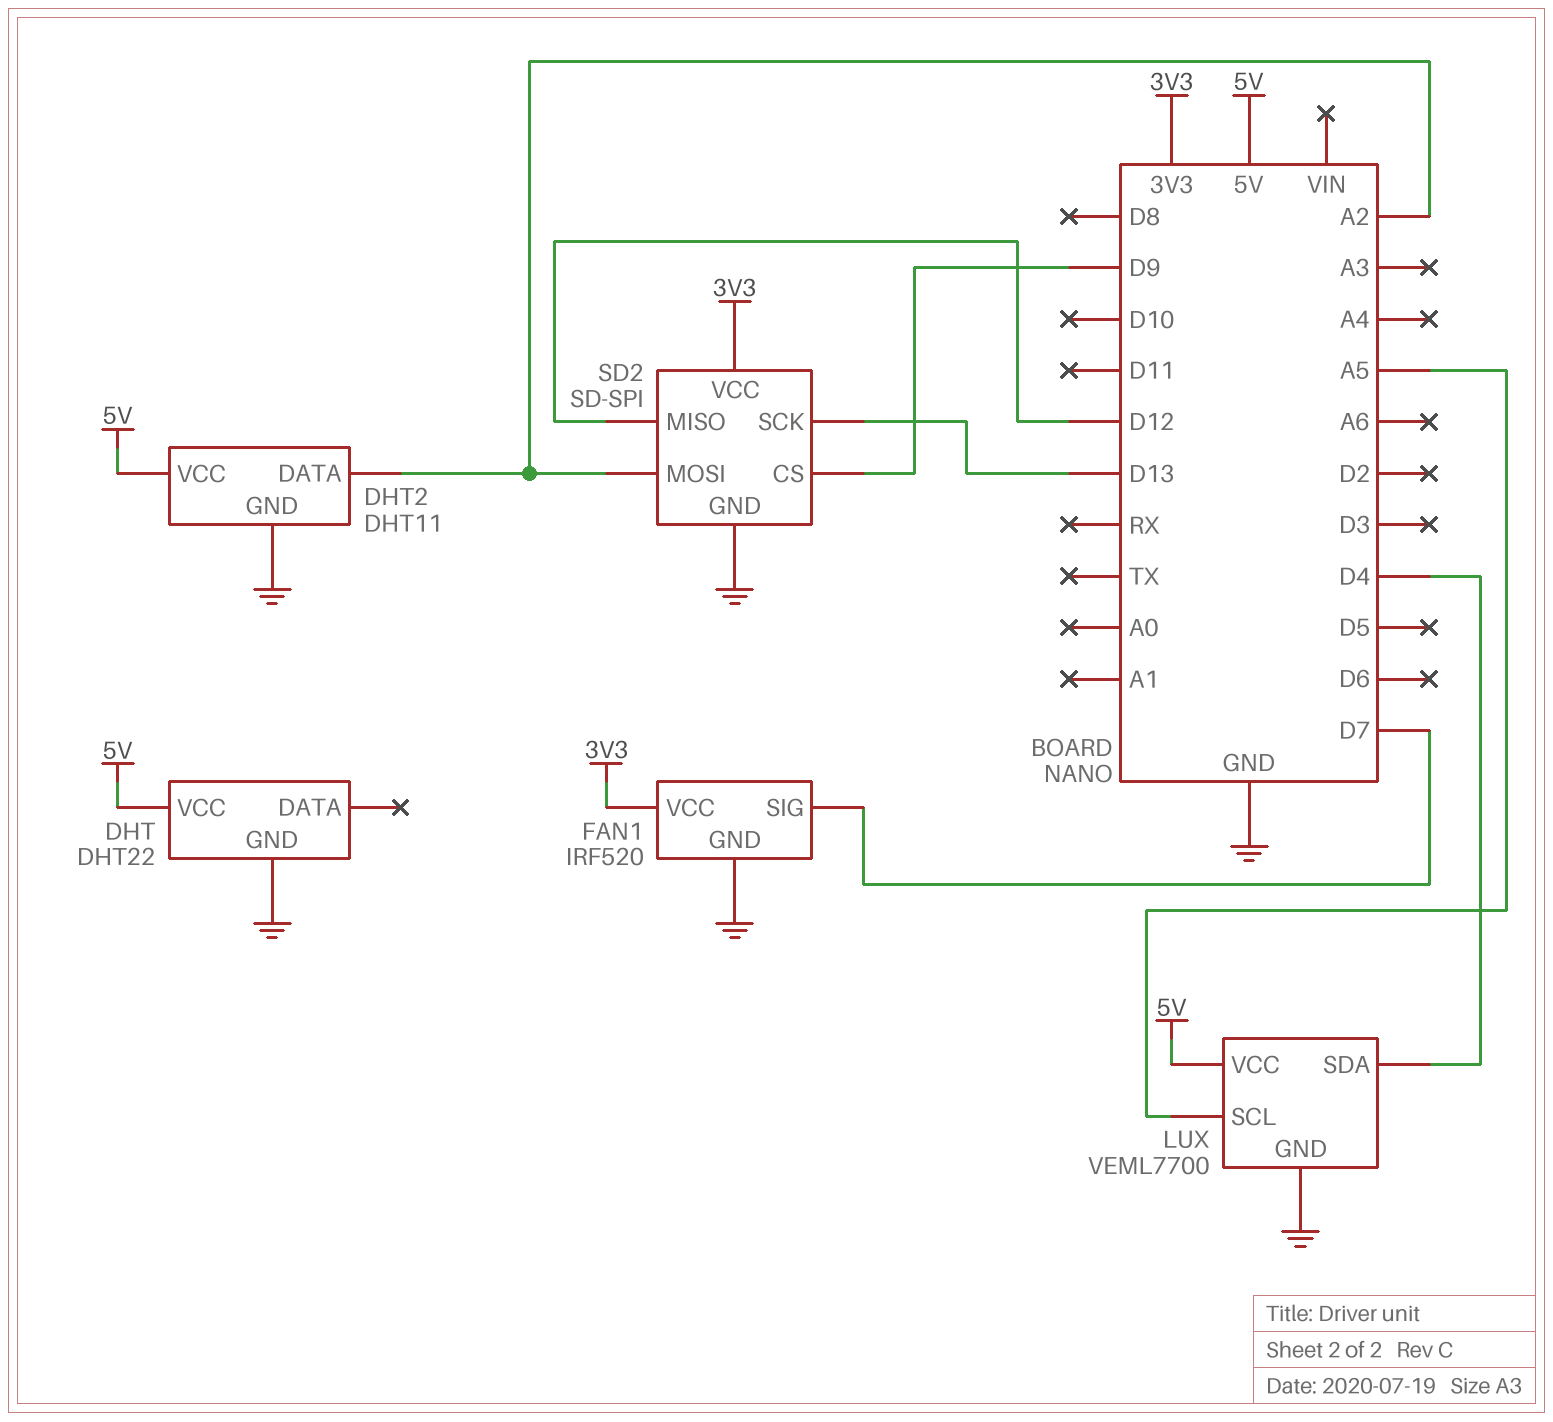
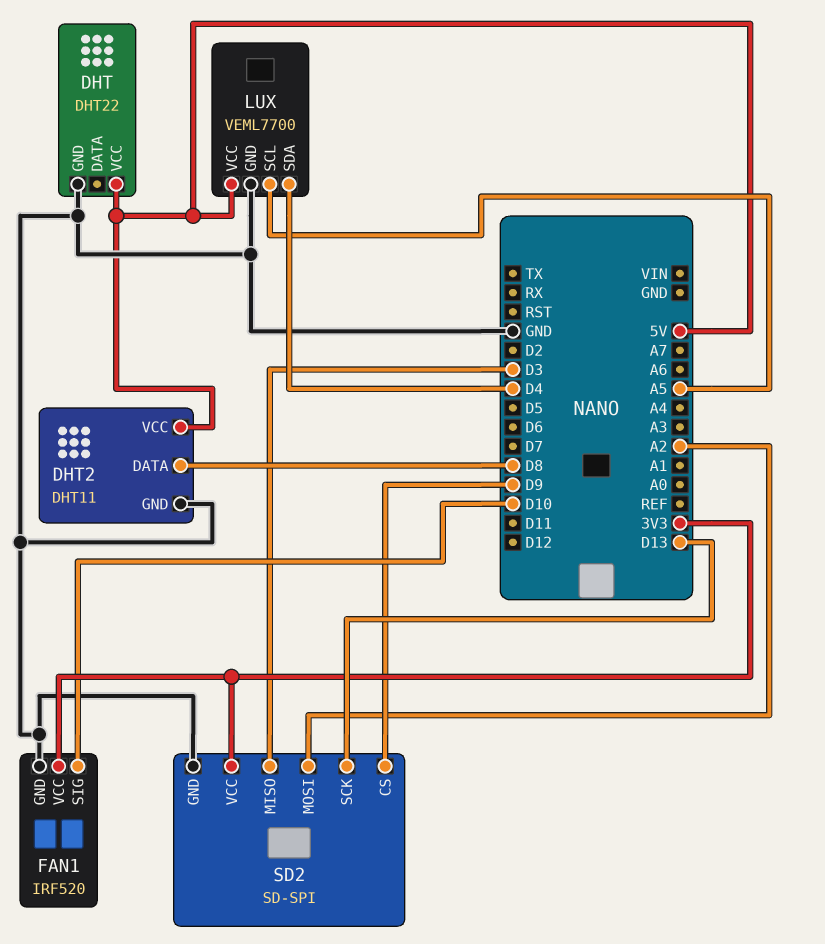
DHT2 pin DATA: A2 -> D8
FAN1 pin SIG: D7 -> D10
SD2 pin MISO: D12 -> D3

